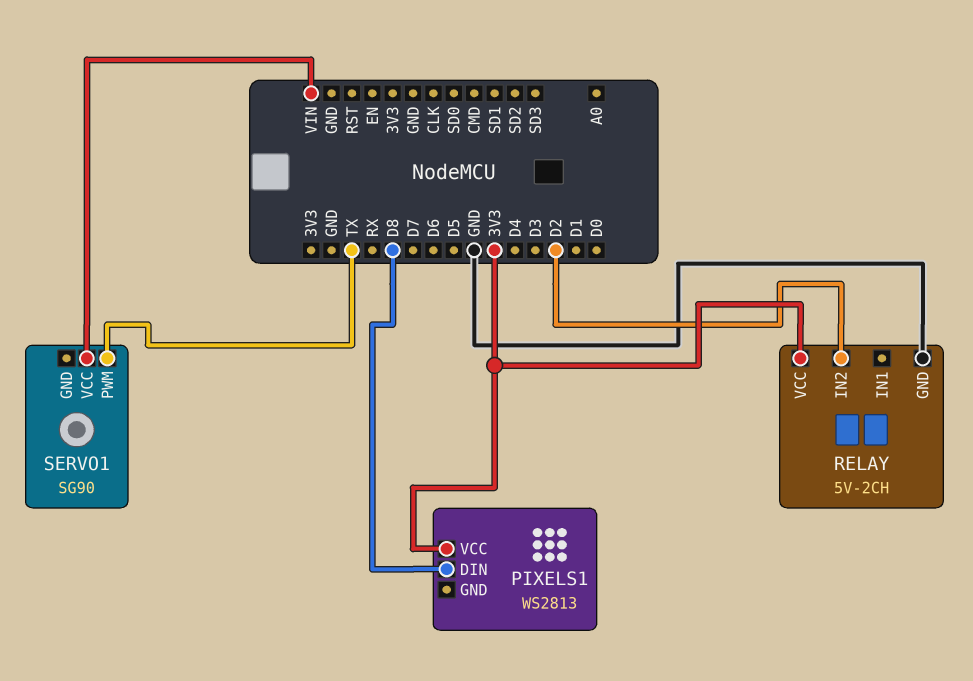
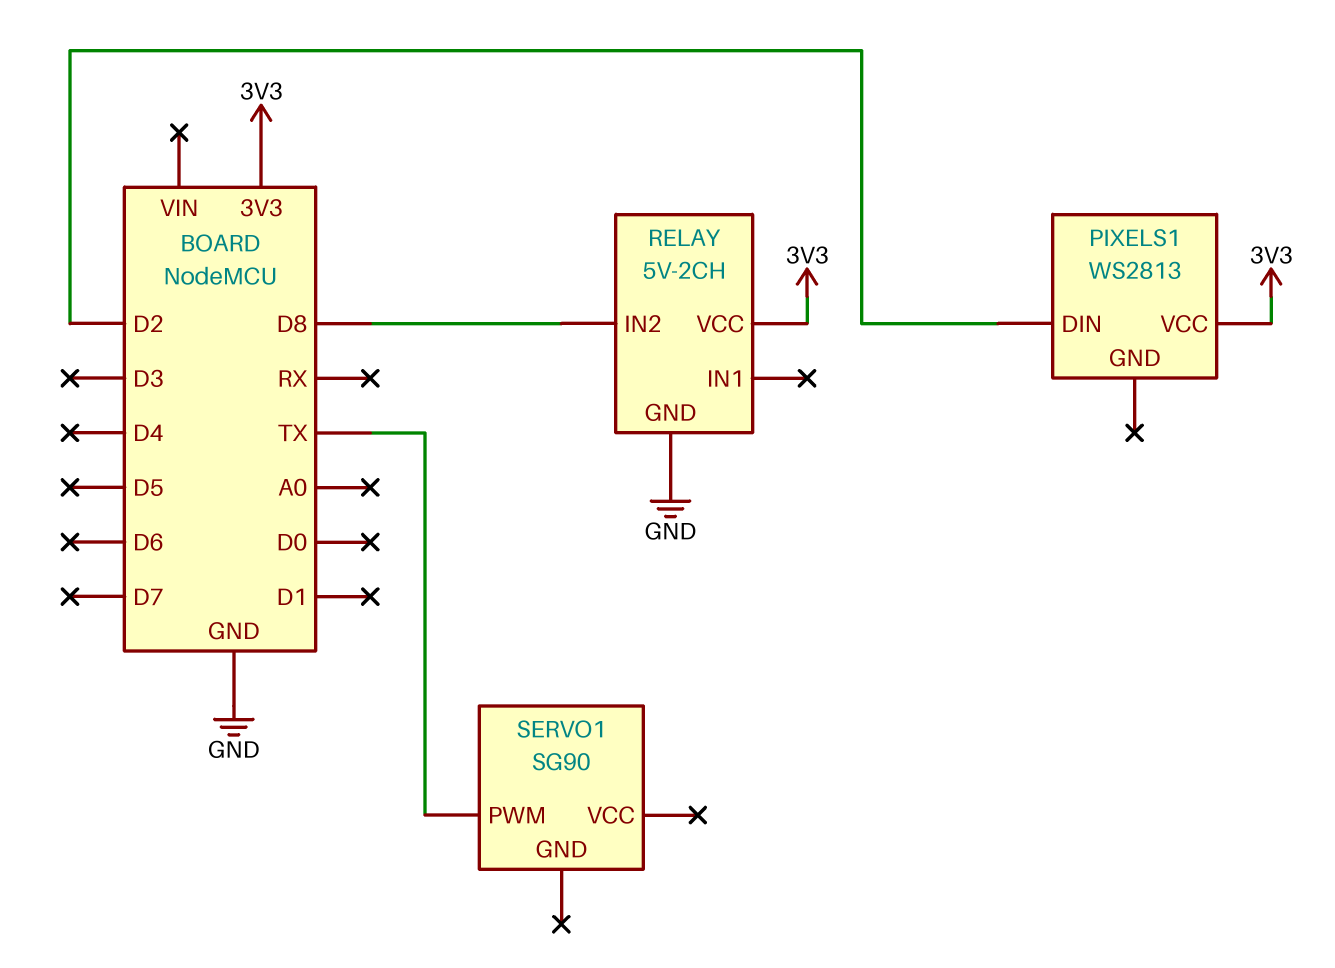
PIXELS1 pin DIN: D8 -> D2
RELAY pin IN2: D2 -> D8
SERVO1 pin VCC: VIN -> none

